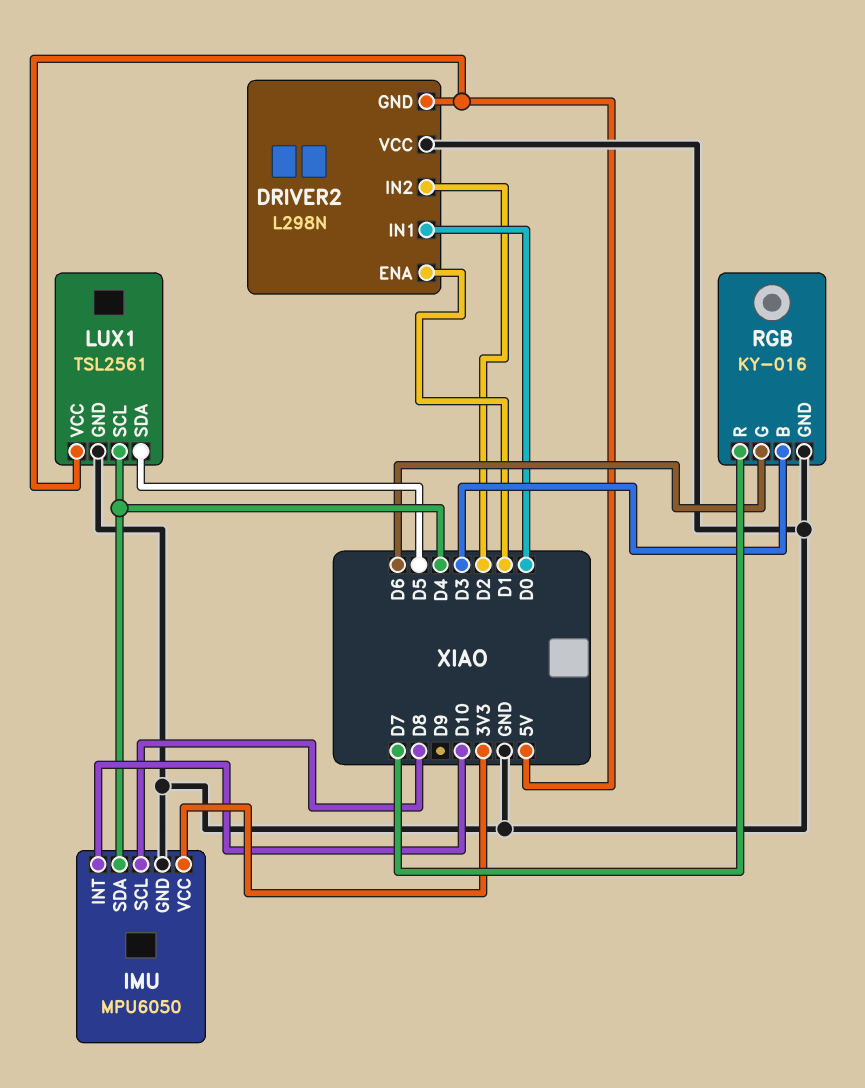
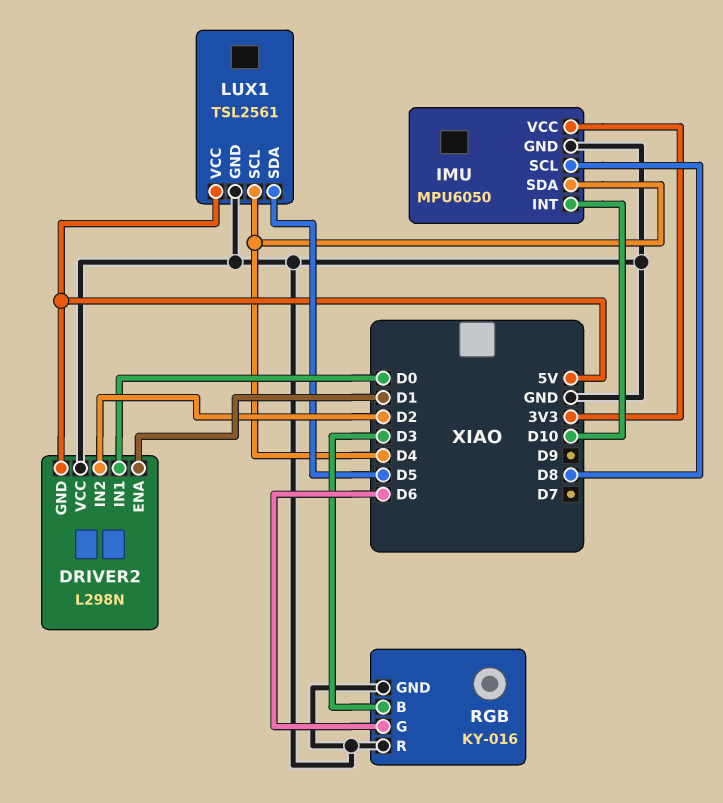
RGB pin R: D7 -> GND

